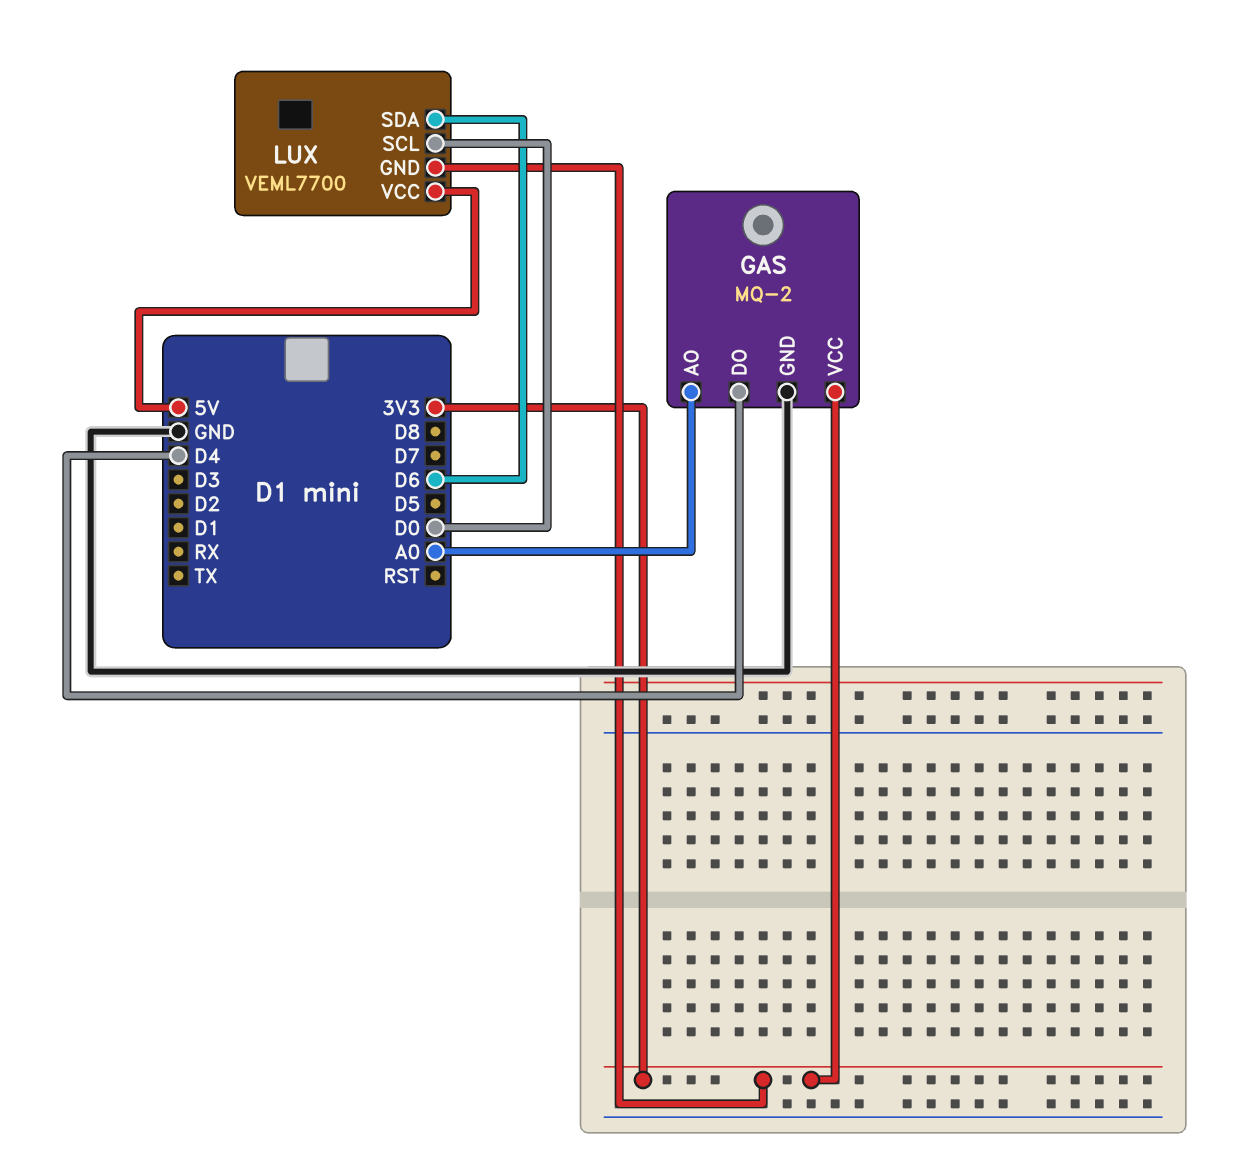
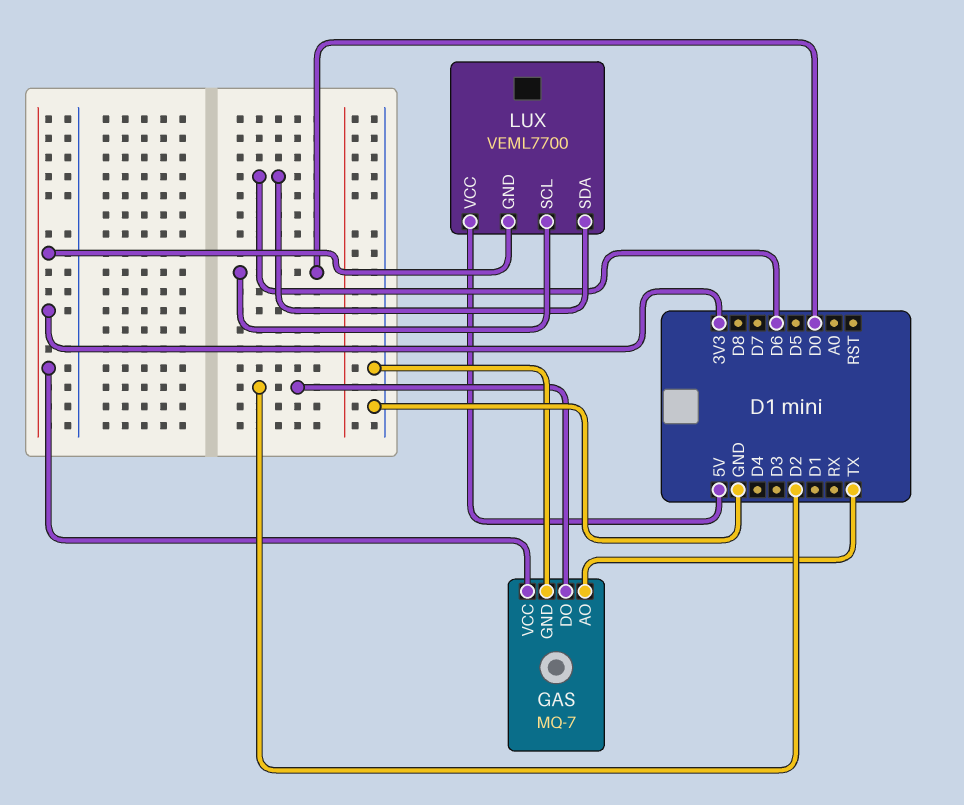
GAS: MQ-2 -> MQ-7
GAS pin AO: A0 -> TX
GAS pin DO: D4 -> D2

